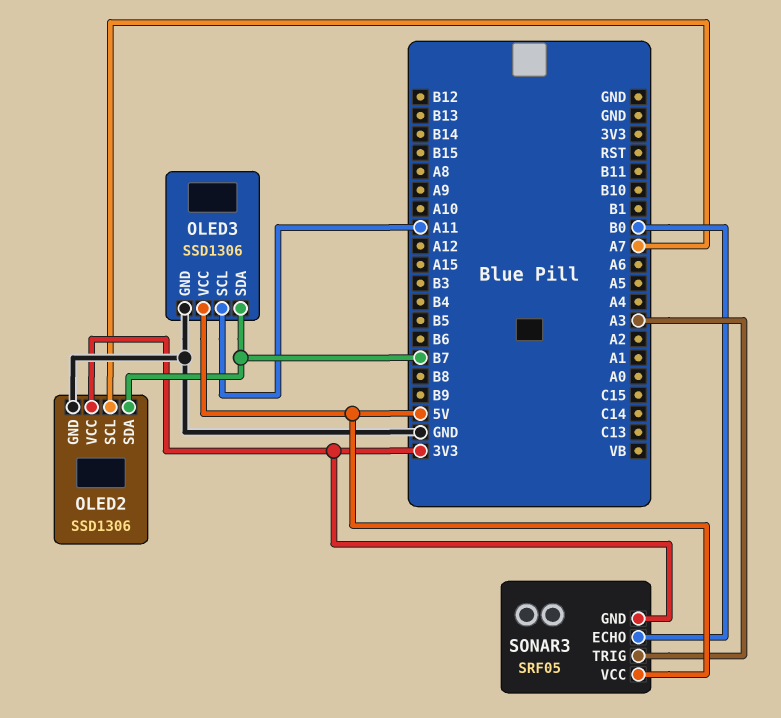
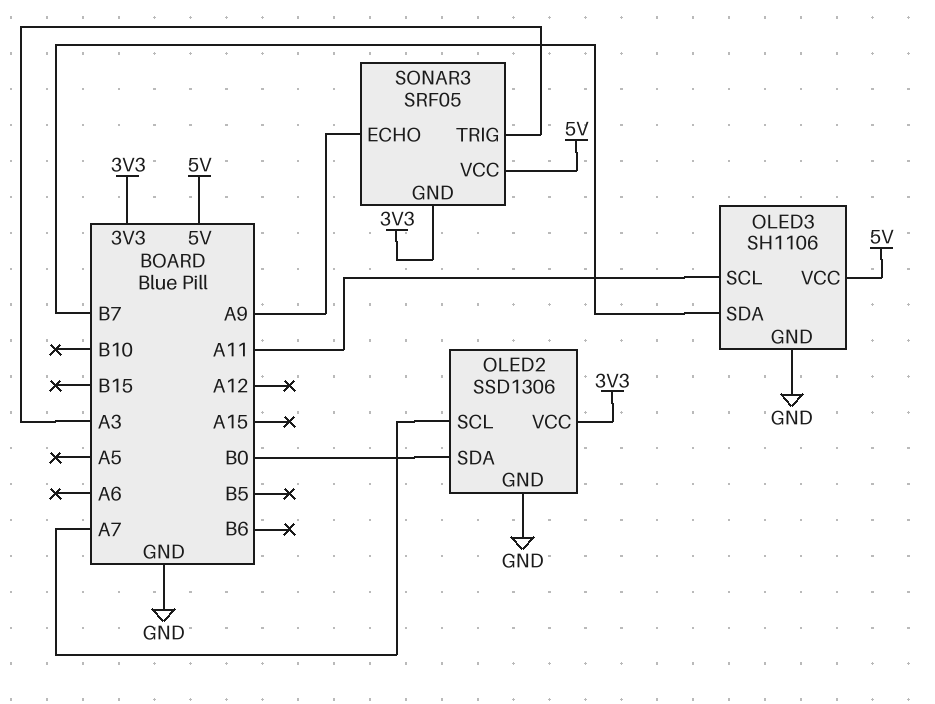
OLED2 pin SDA: B7 -> B0
OLED3: SSD1306 -> SH1106
SONAR3 pin ECHO: B0 -> A9

